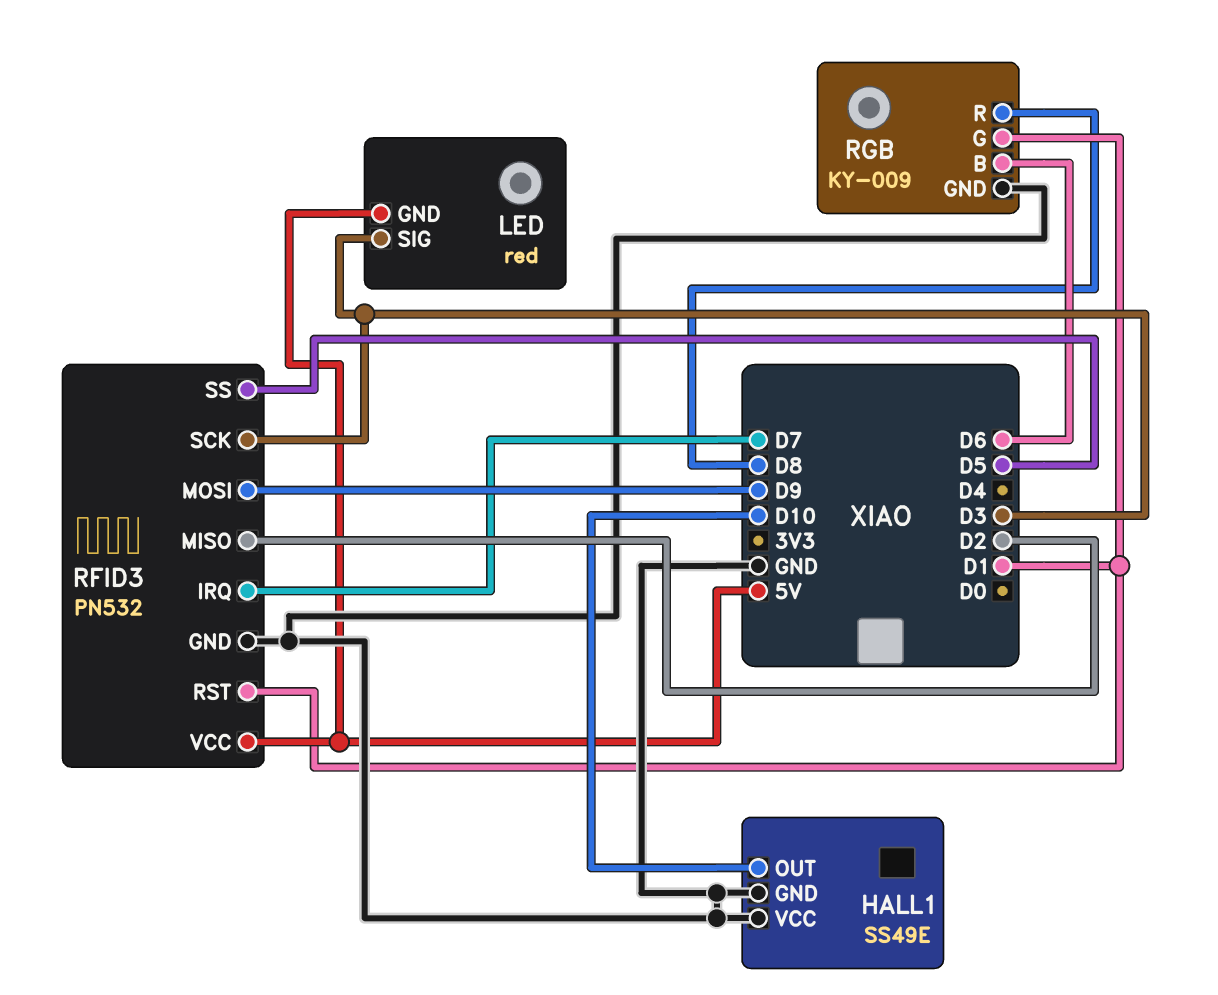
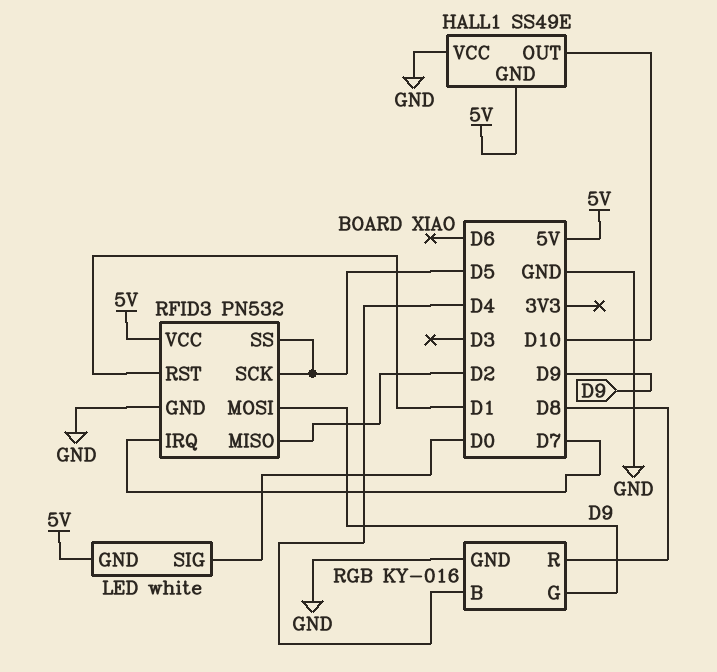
HALL1 pin GND: GND -> 5V
LED: red -> white
LED pin SIG: D3 -> D0
RFID3 pin SCK: D3 -> D5
RGB: KY-009 -> KY-016
RGB pin B: D6 -> D4
RGB pin G: D1 -> D9

